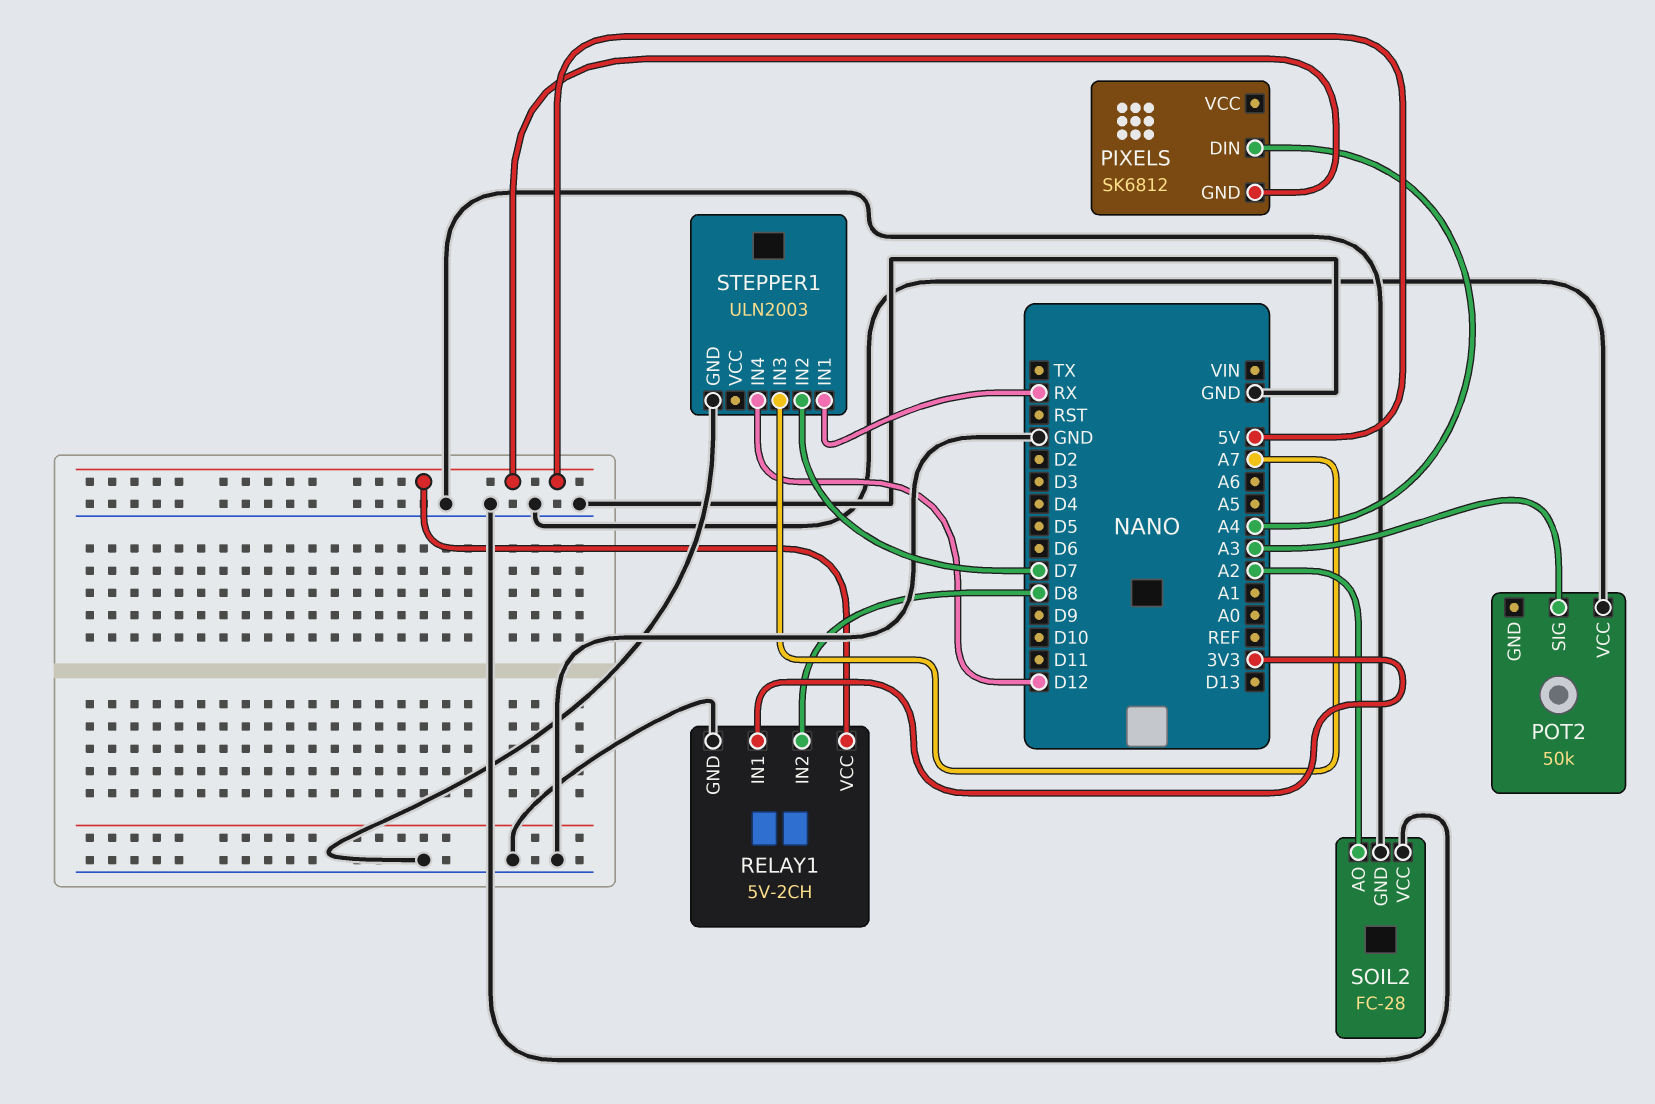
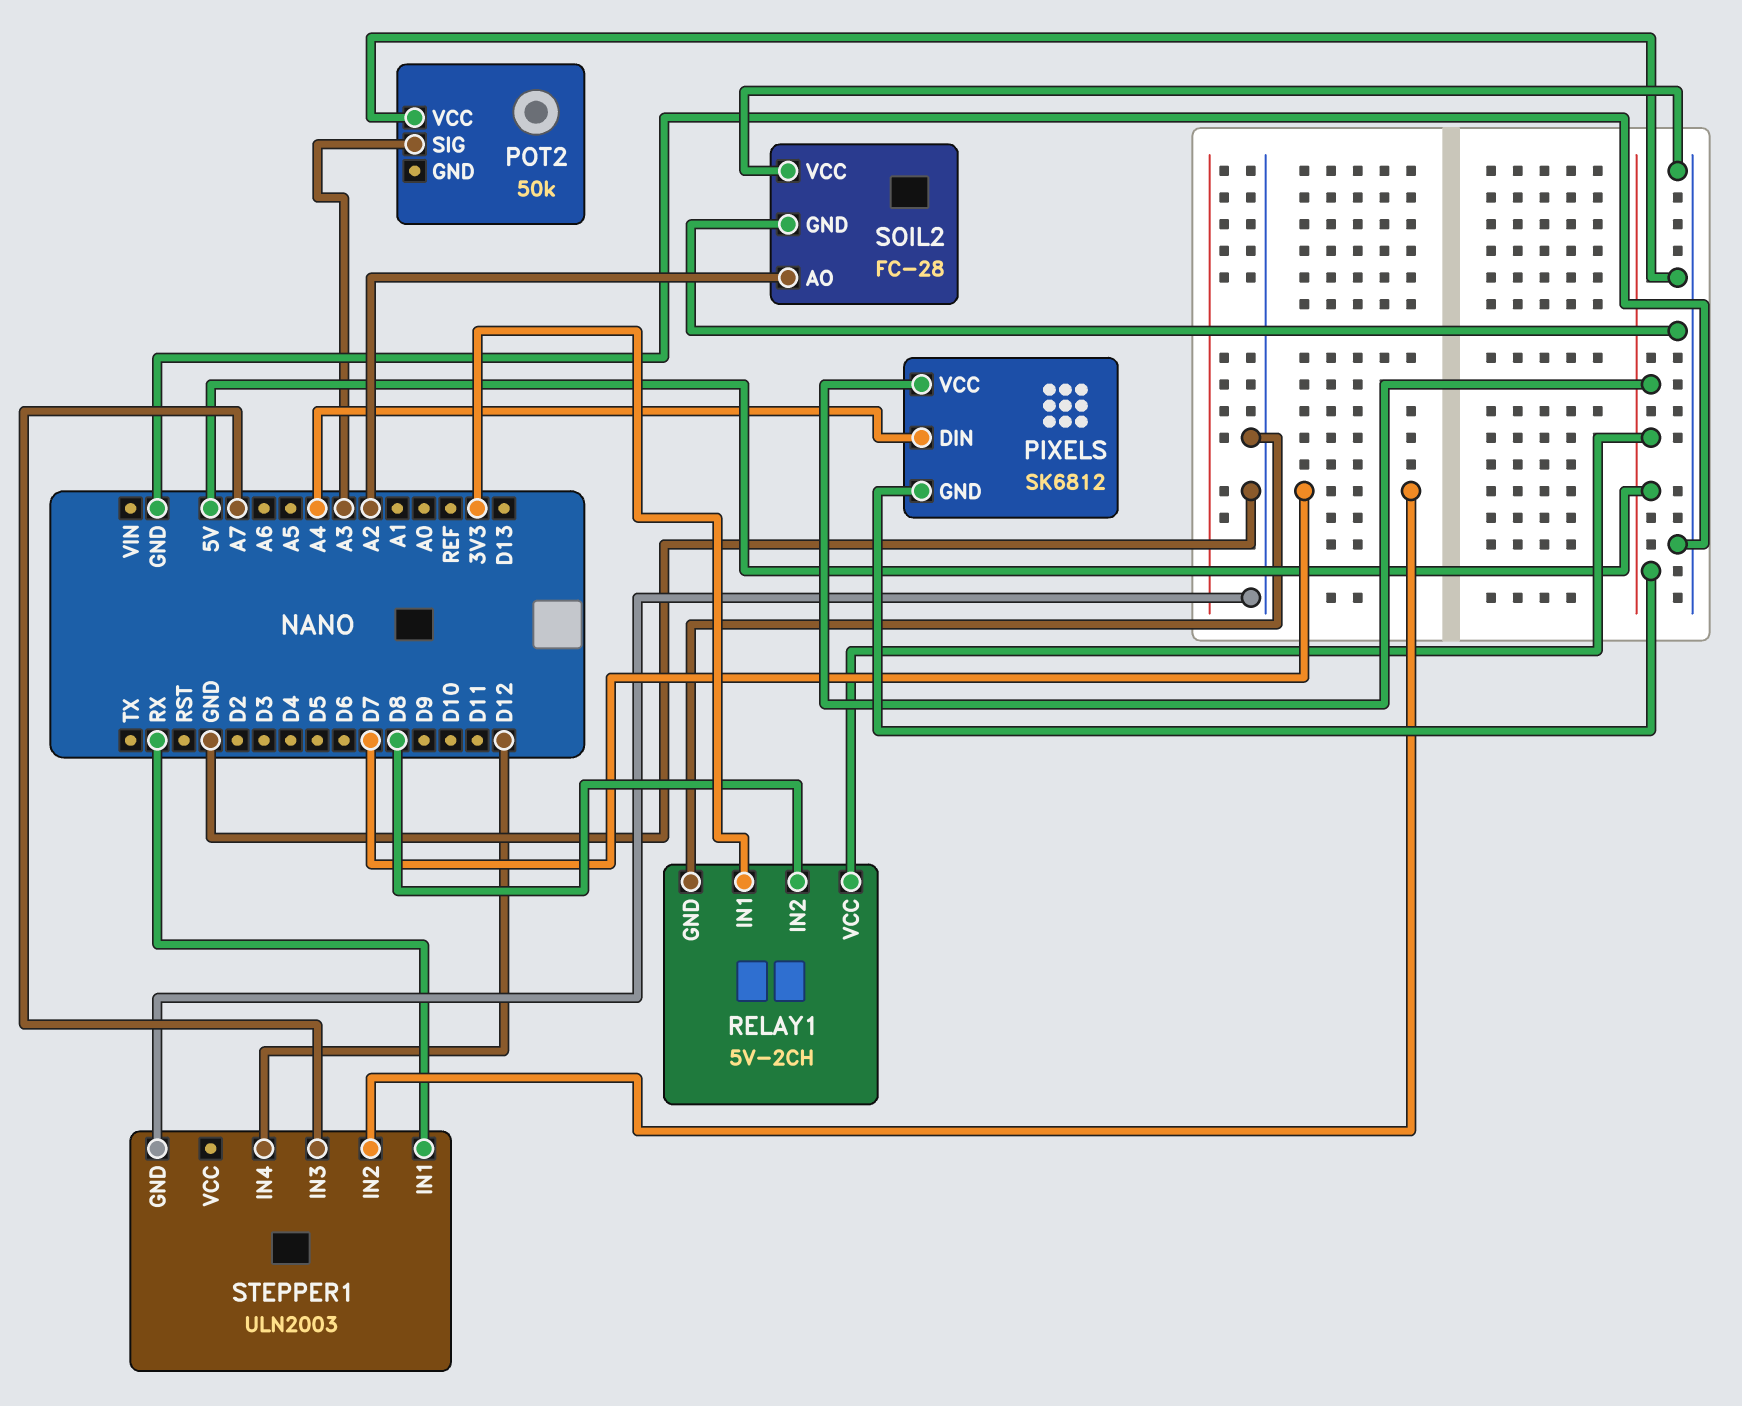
PIXELS pin VCC: none -> 5V

